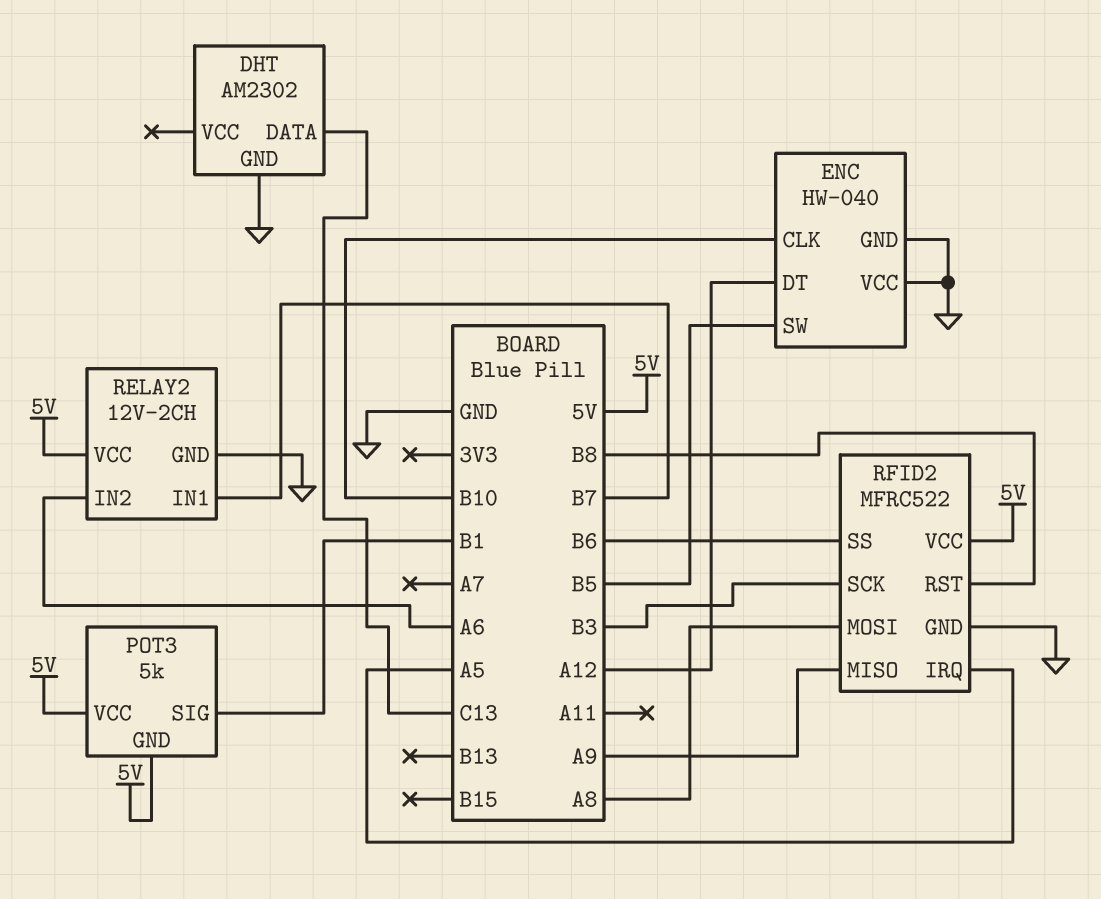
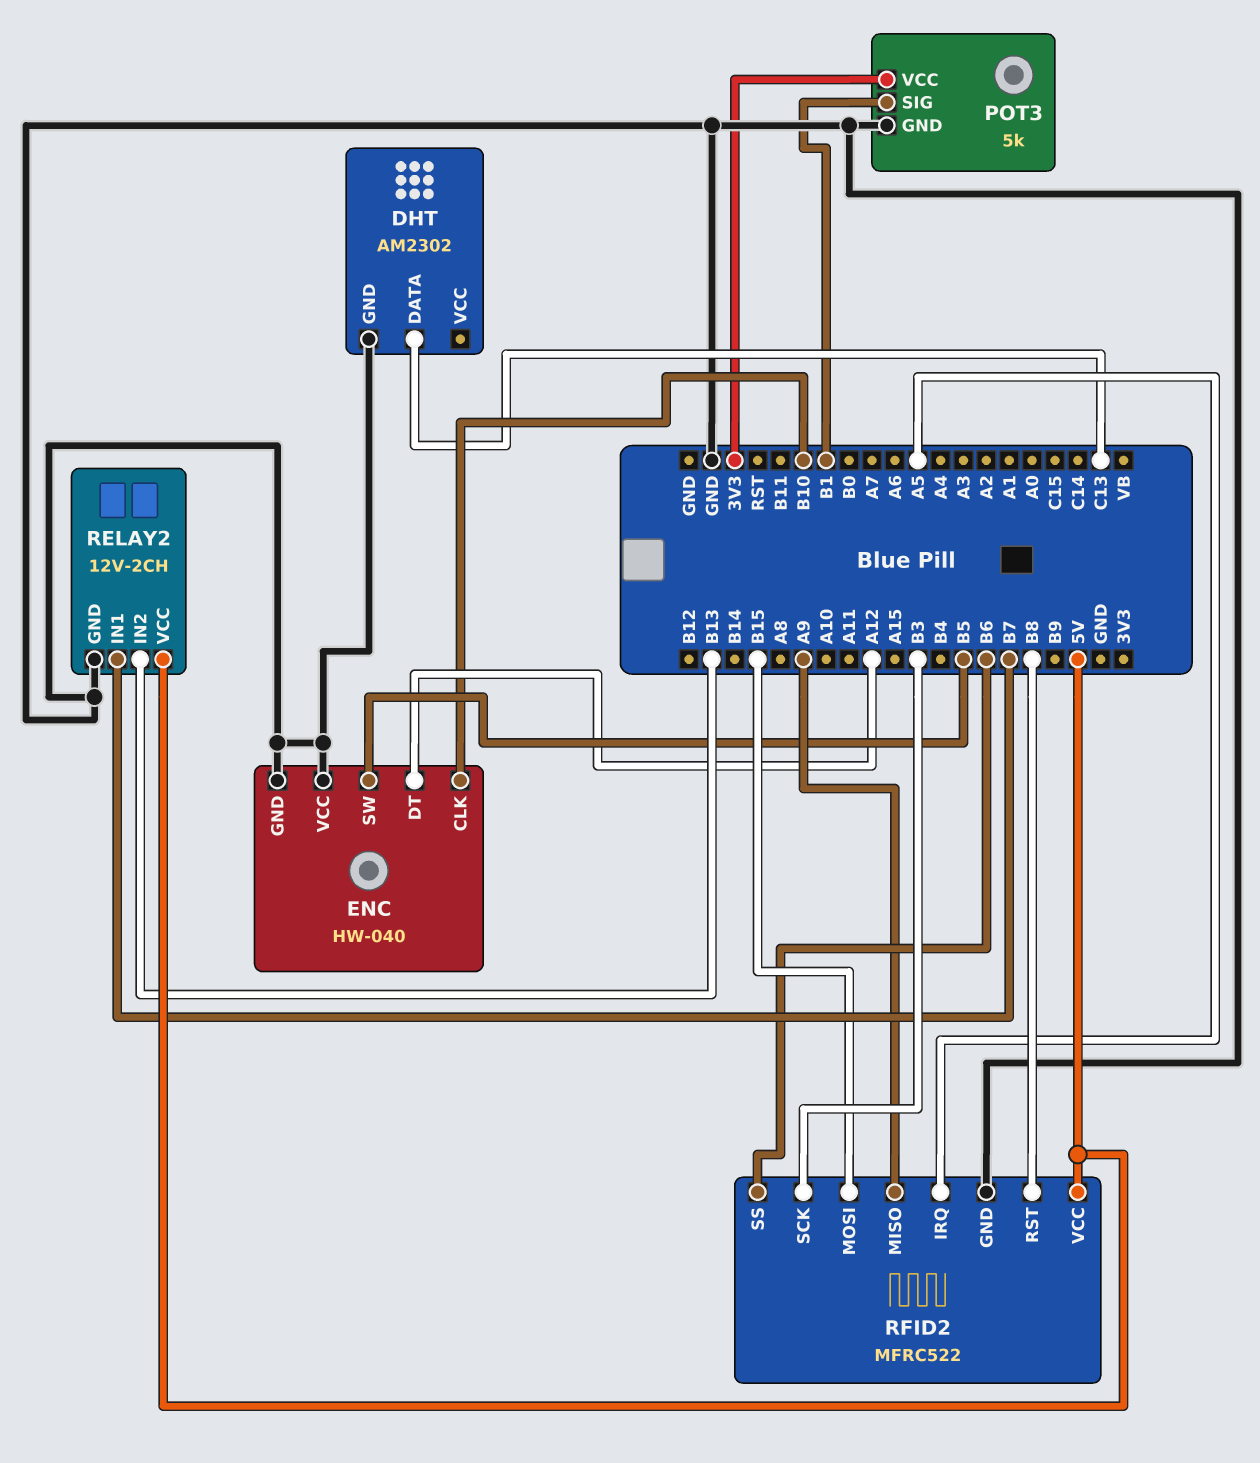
POT3 pin GND: 5V -> GND
POT3 pin VCC: 5V -> 3V3
RELAY2 pin IN2: A6 -> B13
RFID2 pin MOSI: A8 -> B15

